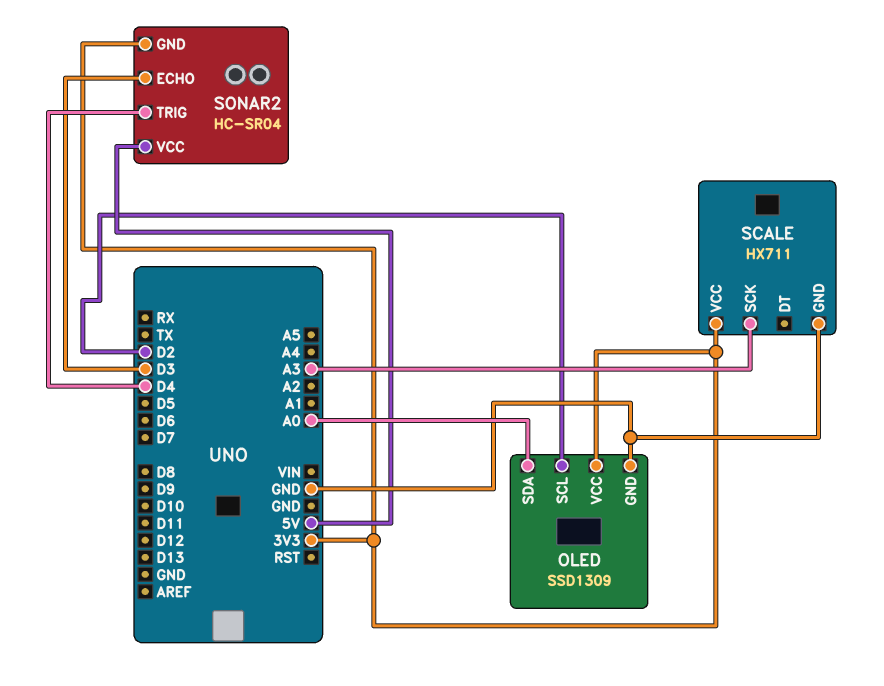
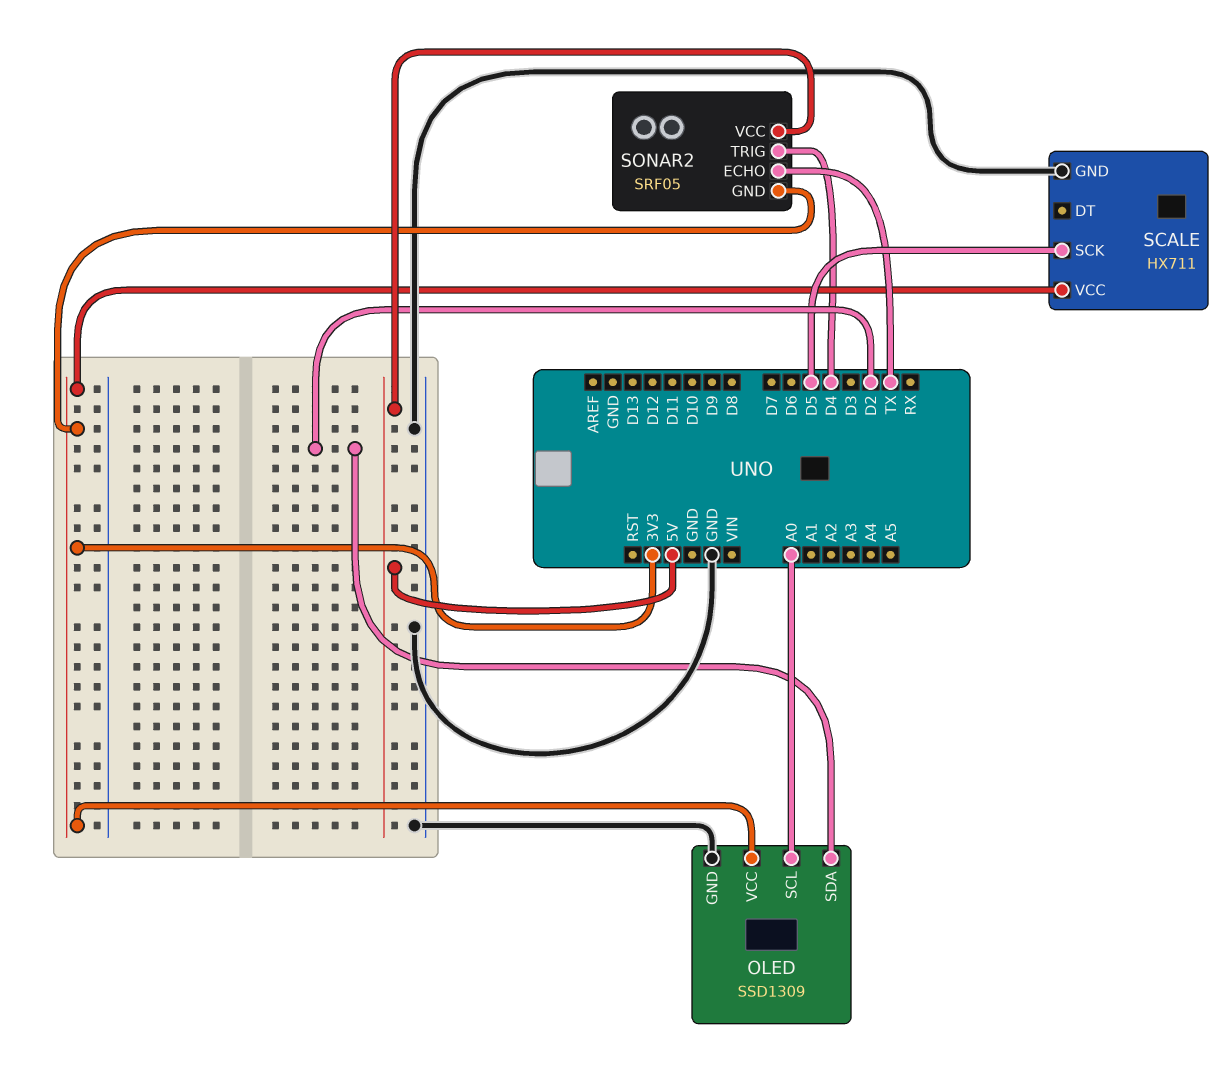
OLED pin SCL: D2 -> A0
OLED pin SDA: A0 -> D2
SCALE pin SCK: A3 -> D5
SONAR2: HC-SR04 -> SRF05
SONAR2 pin ECHO: D3 -> TX

